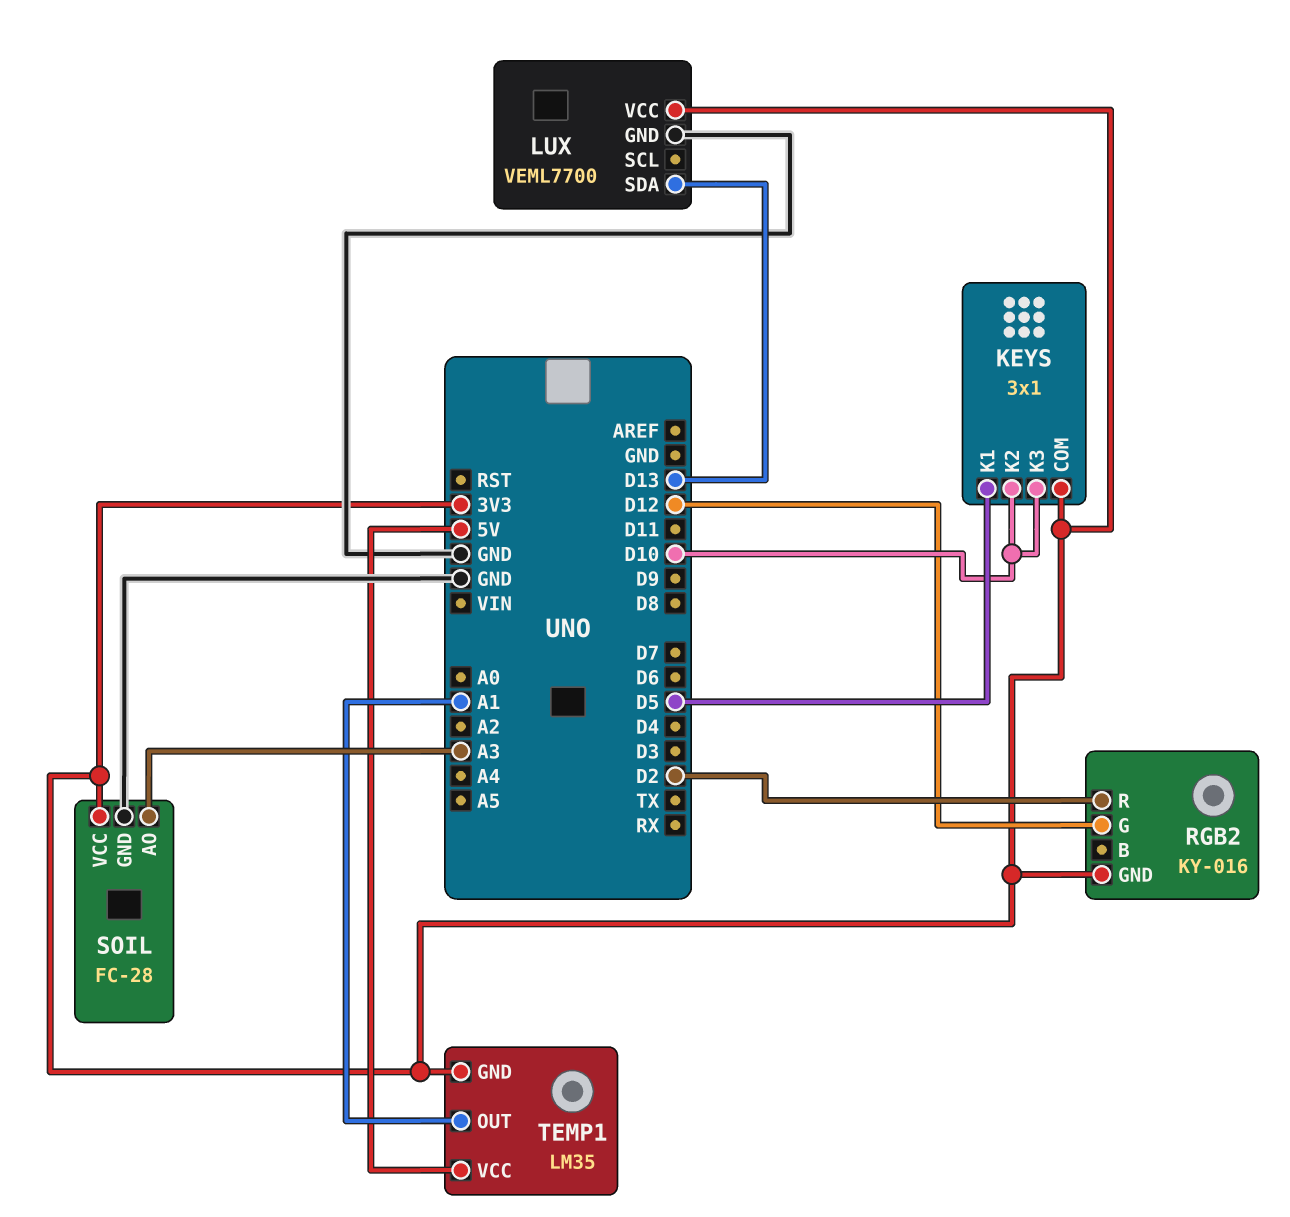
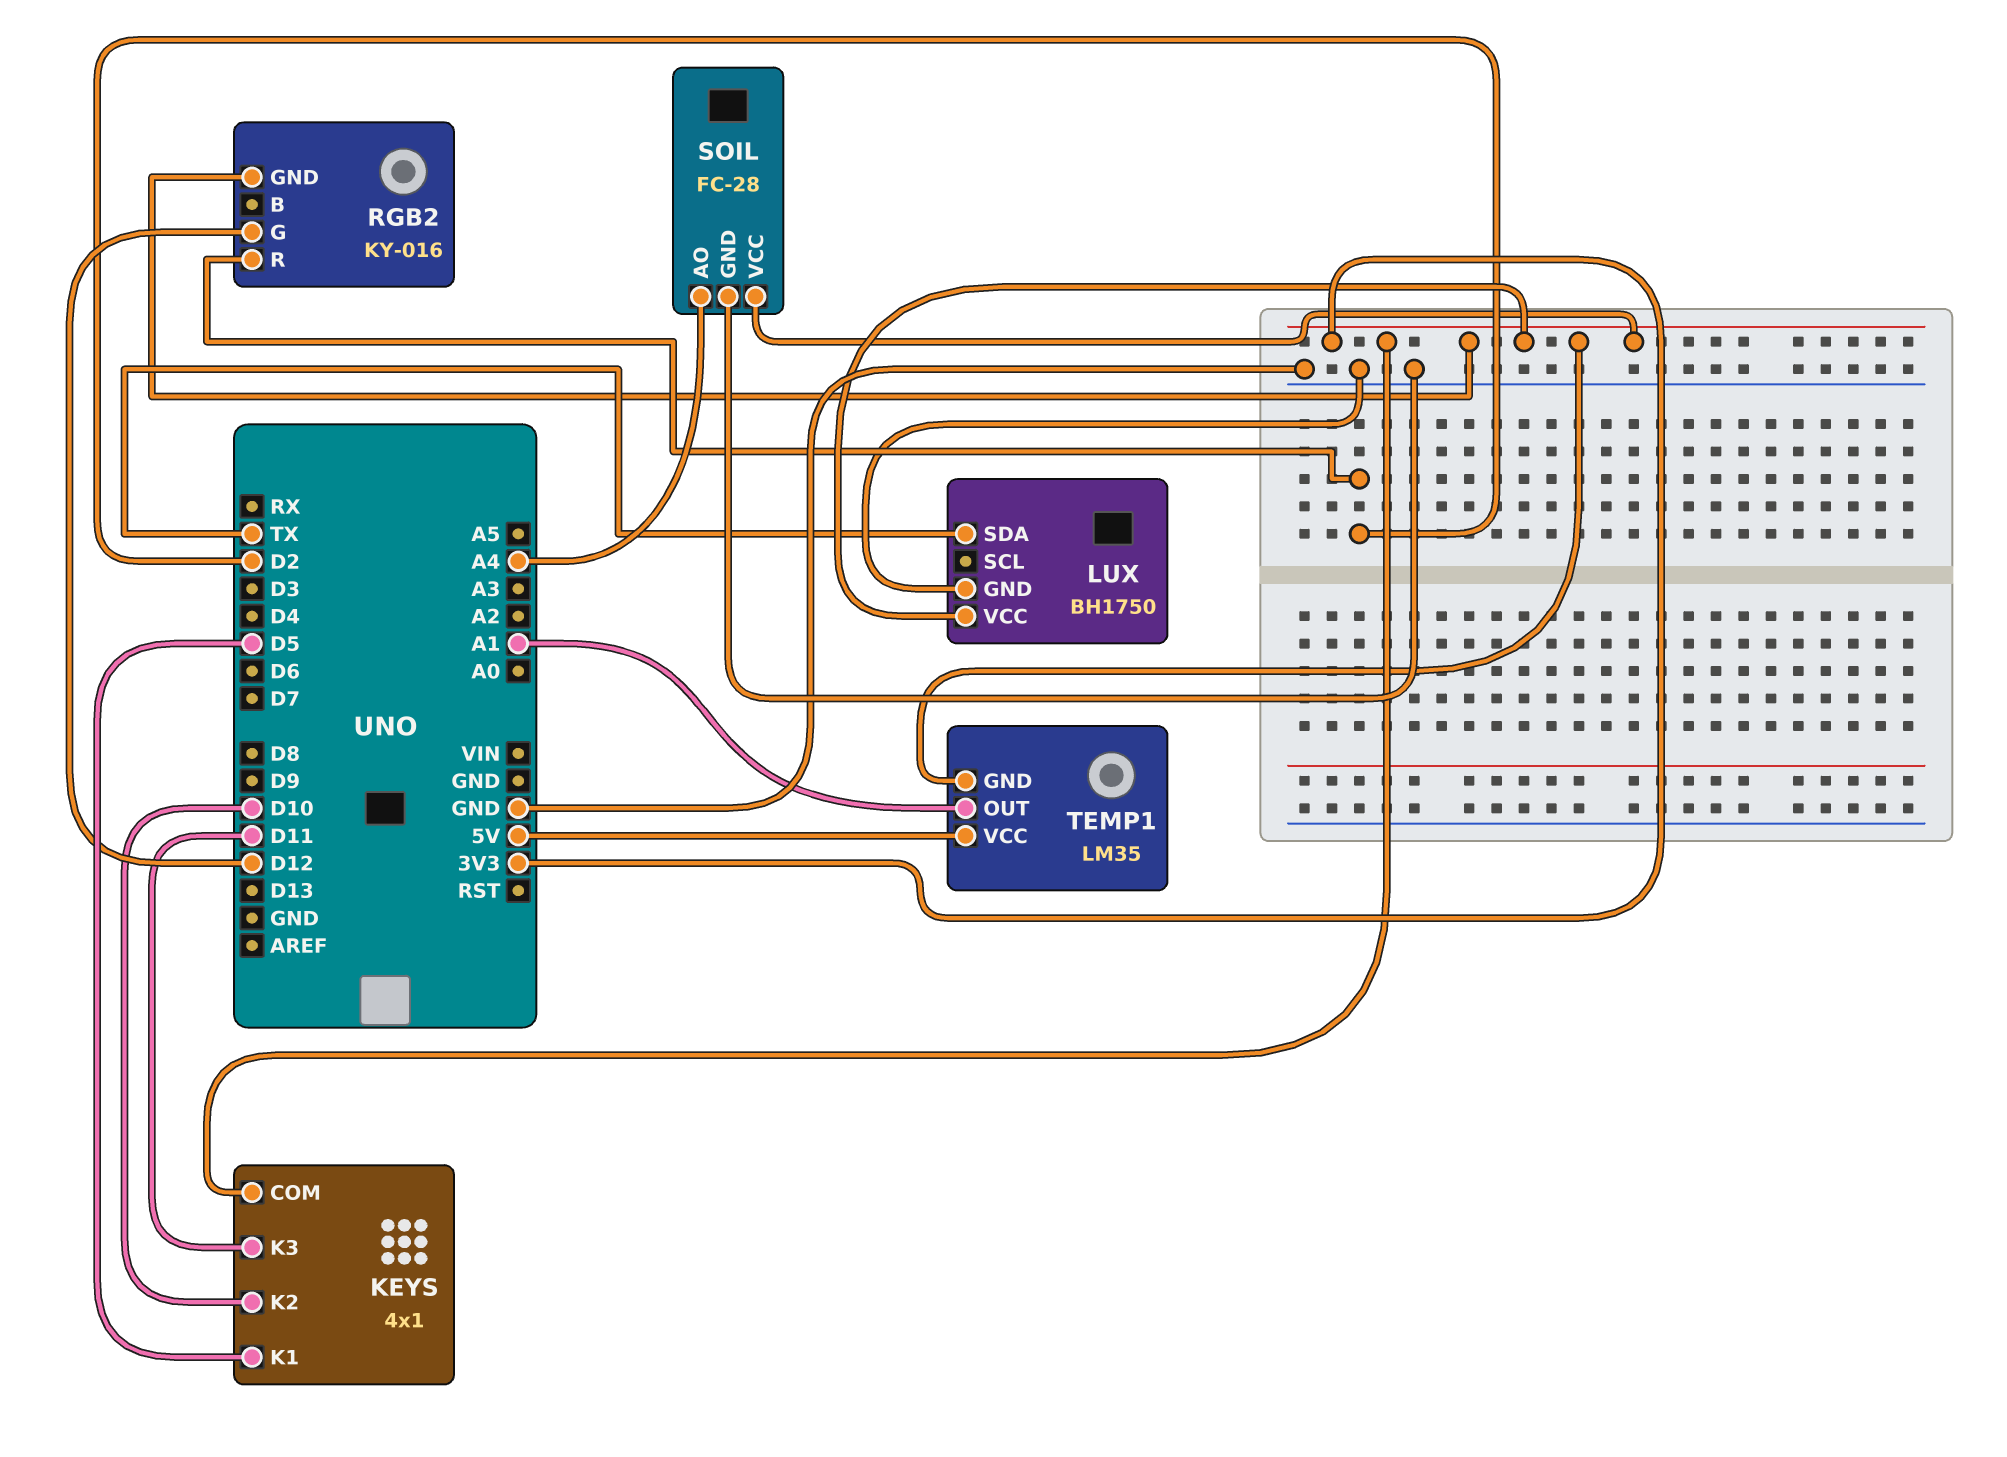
KEYS: 3x1 -> 4x1
KEYS pin K3: D10 -> D11
LUX: VEML7700 -> BH1750
LUX pin SDA: D13 -> TX
SOIL pin AO: A3 -> A4

